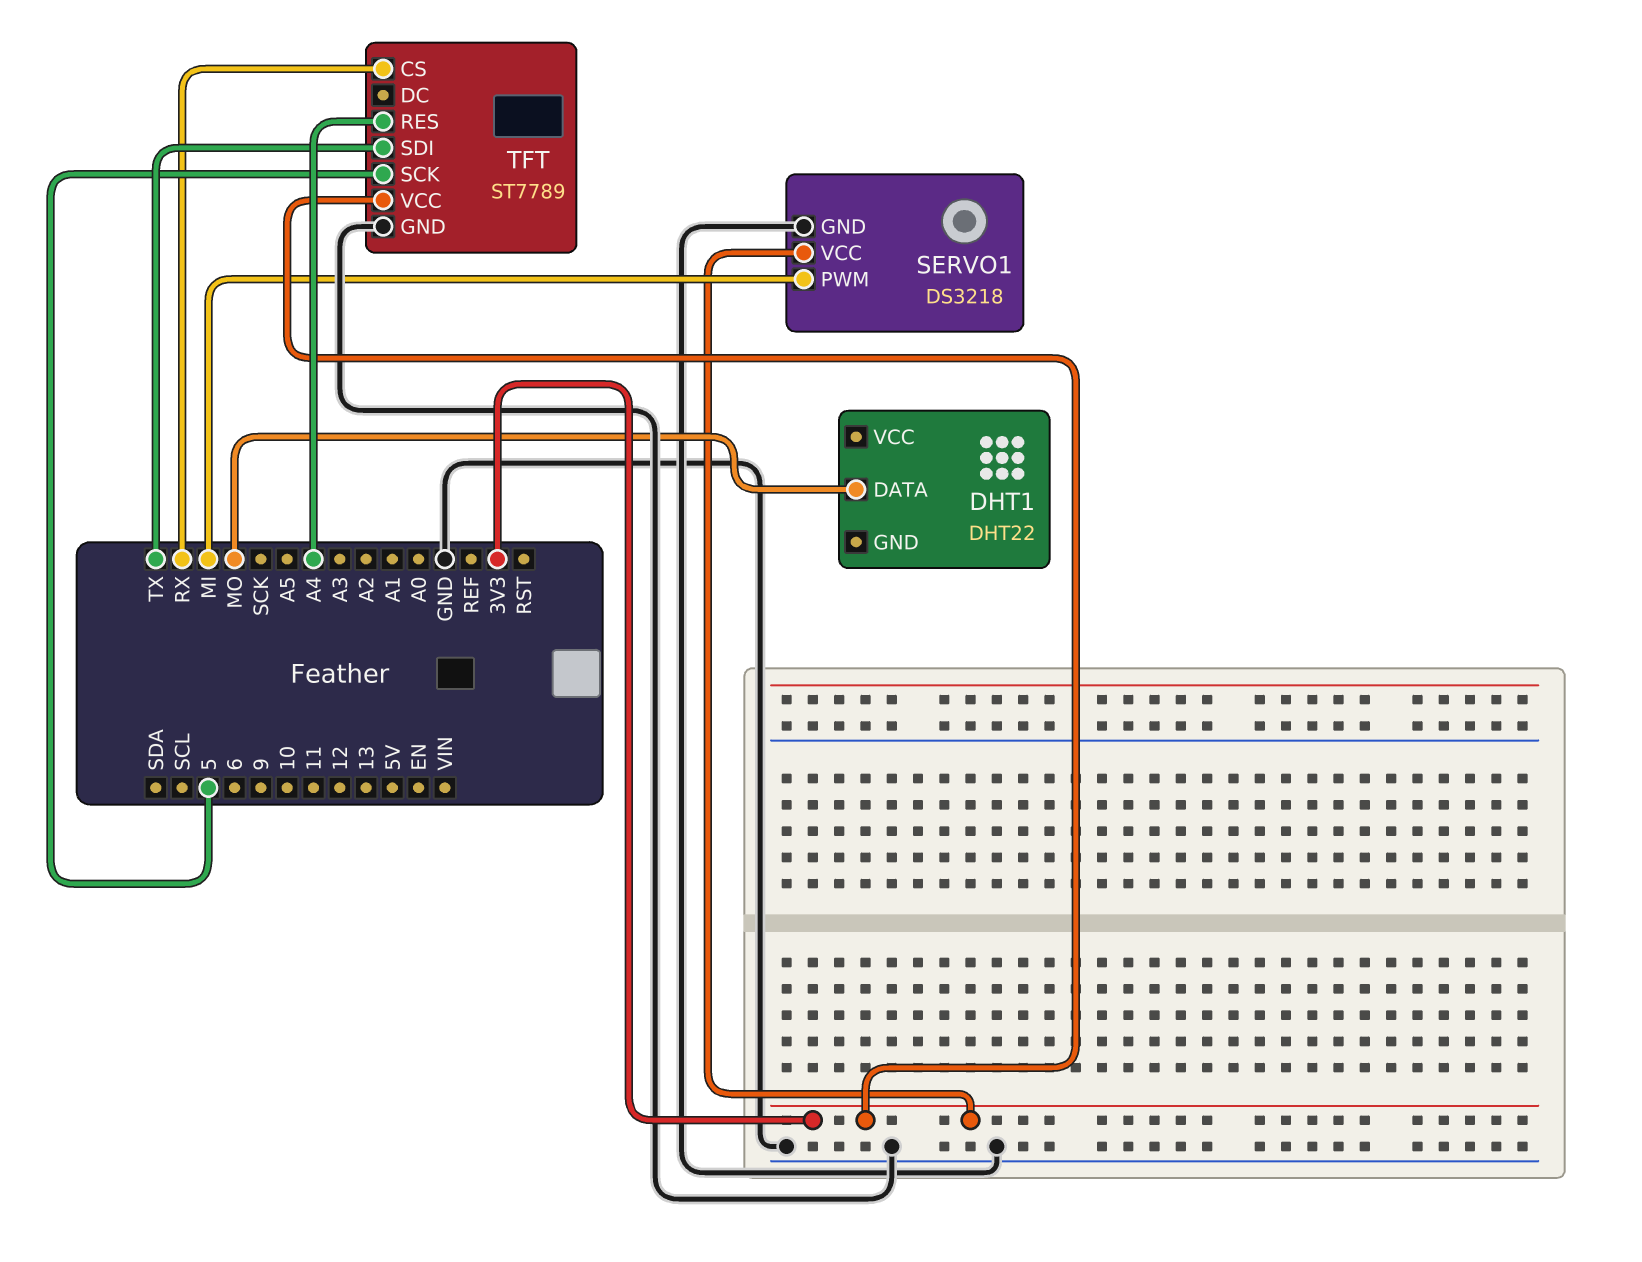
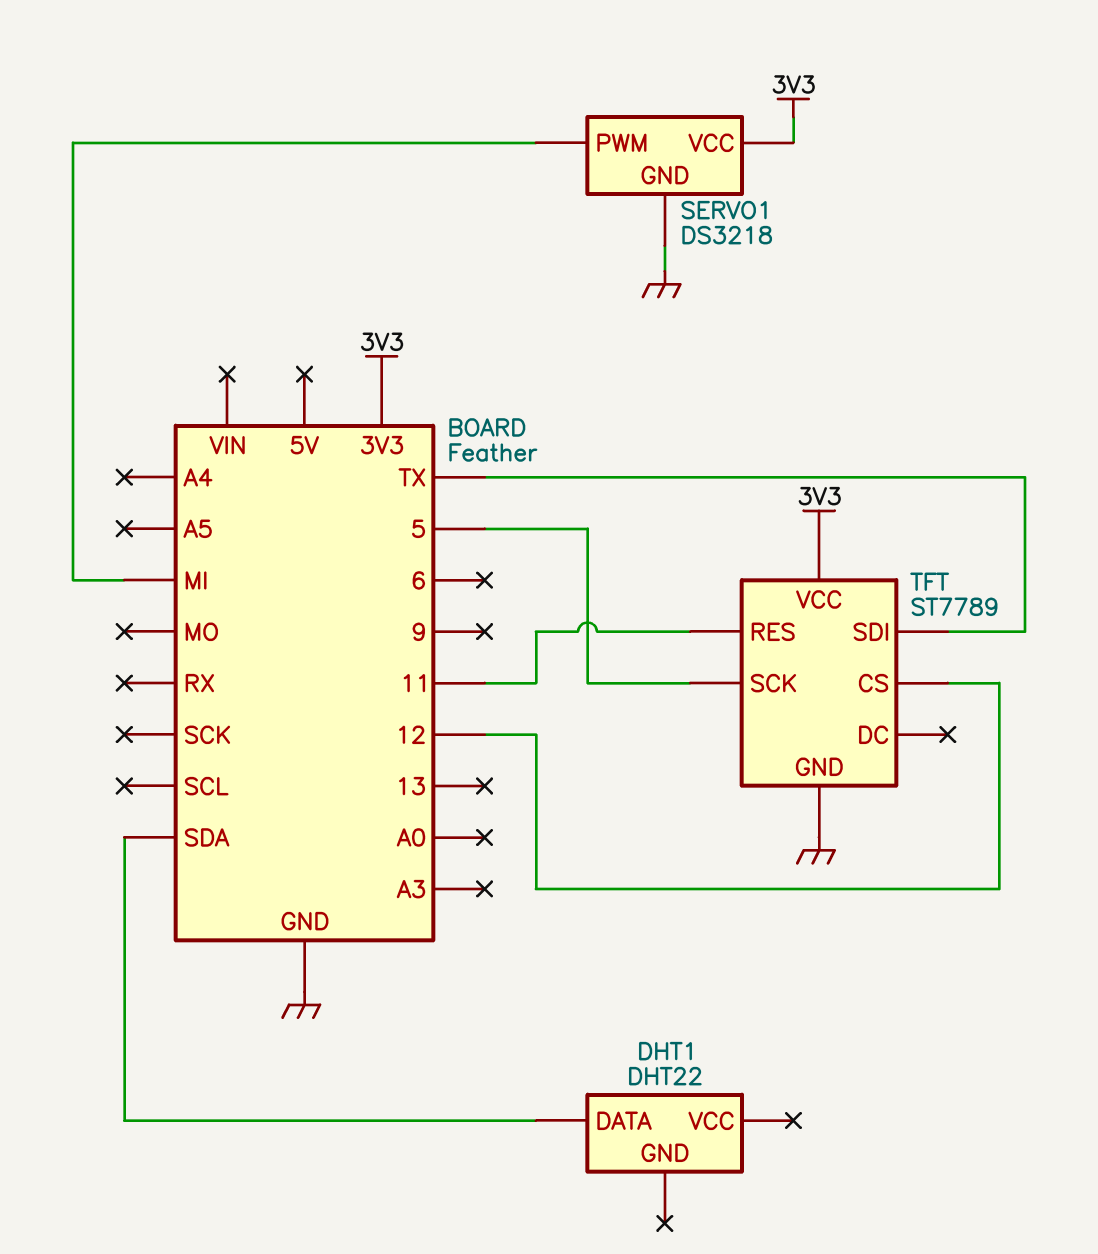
DHT1 pin DATA: MO -> SDA
TFT pin CS: RX -> 12
TFT pin RES: A4 -> 11

